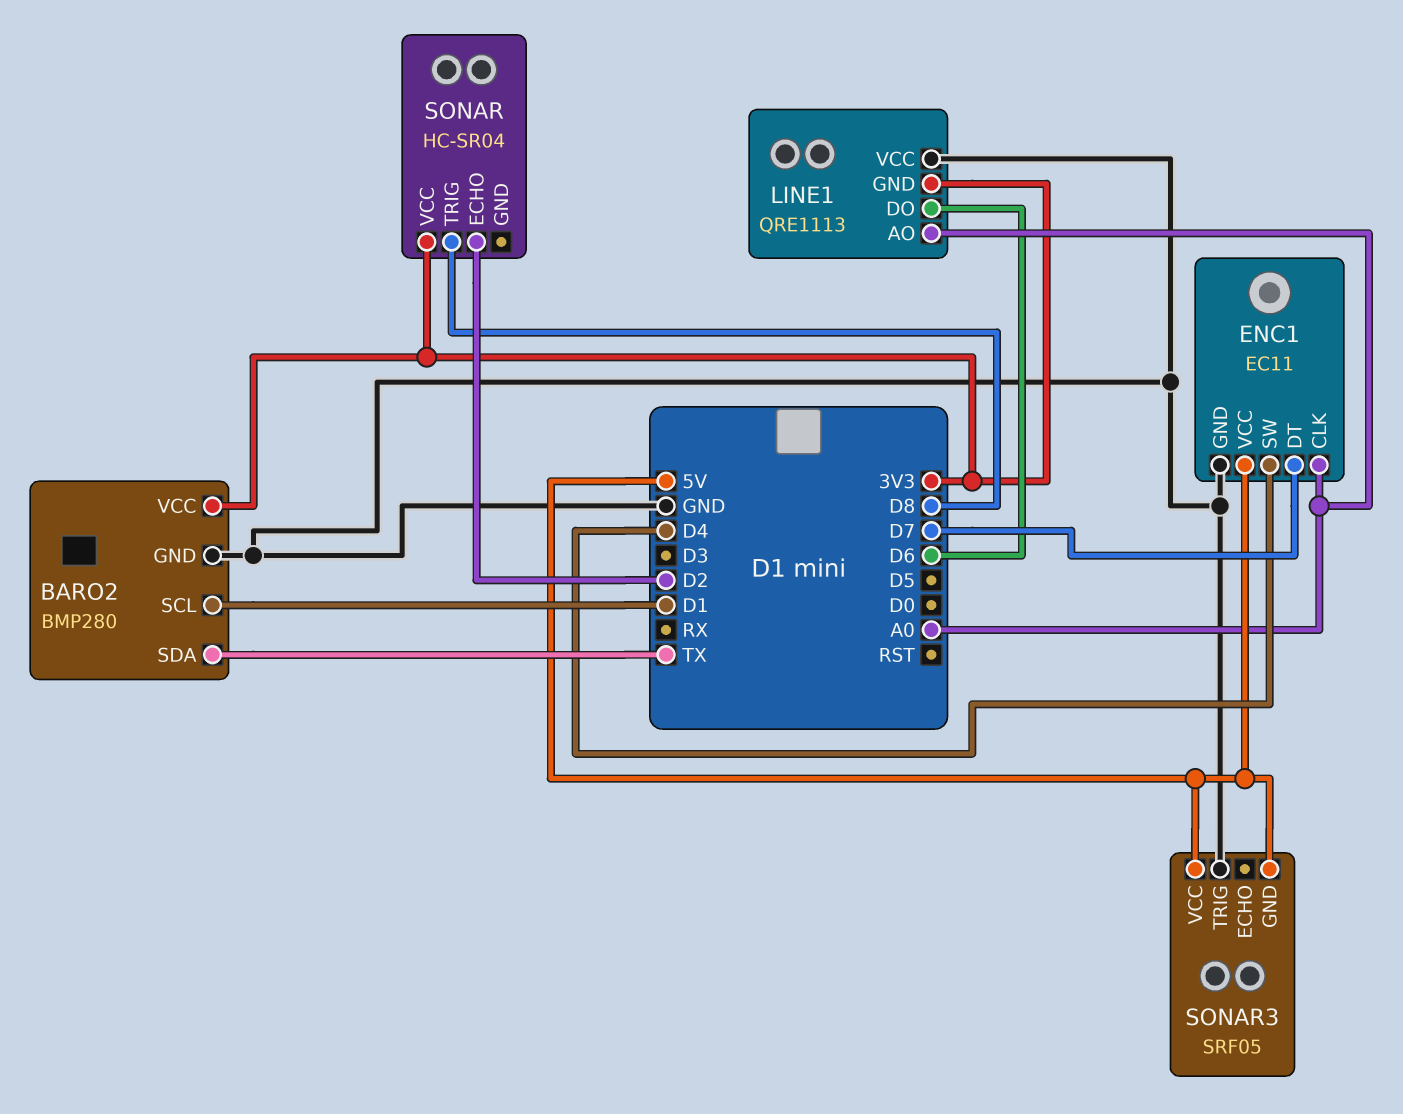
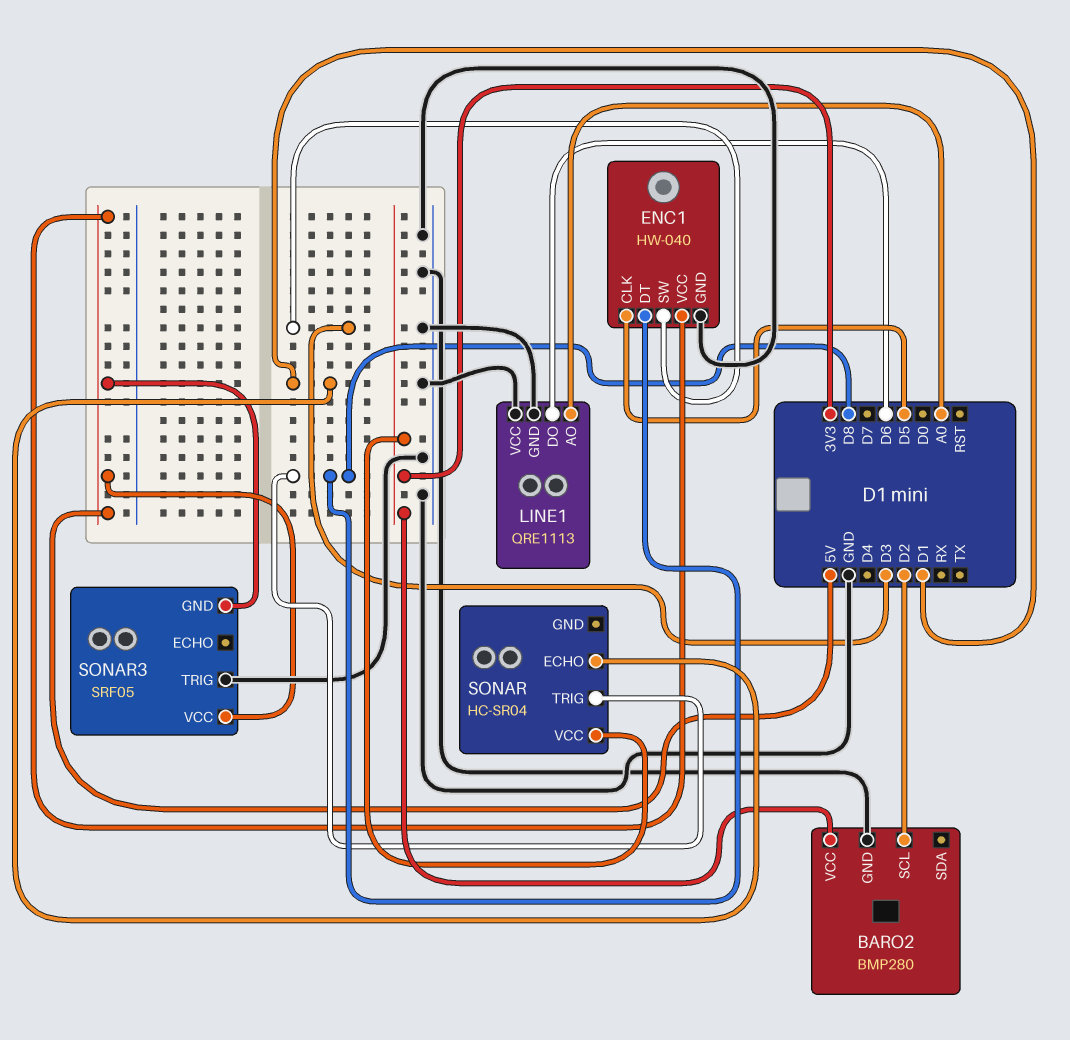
BARO2 pin SCL: D1 -> D2
BARO2 pin SDA: TX -> none
ENC1: EC11 -> HW-040
ENC1 pin CLK: A0 -> D5
ENC1 pin DT: D7 -> D8
ENC1 pin SW: D4 -> D3
LINE1 pin GND: 3V3 -> GND
SONAR pin ECHO: D2 -> D1

